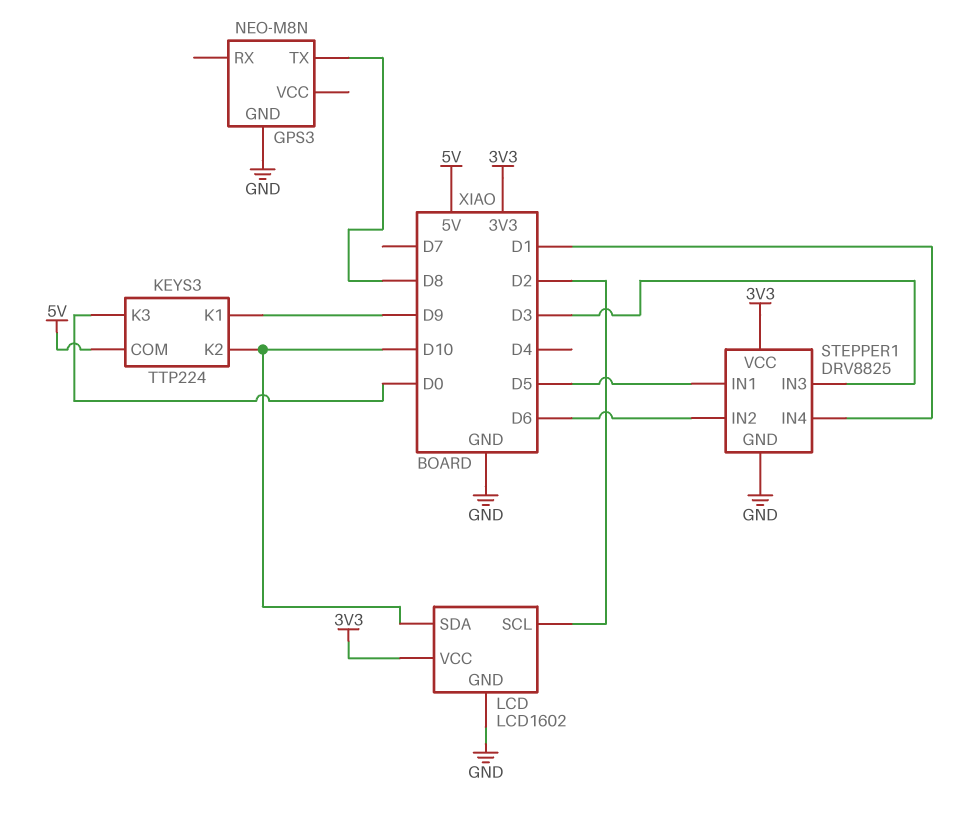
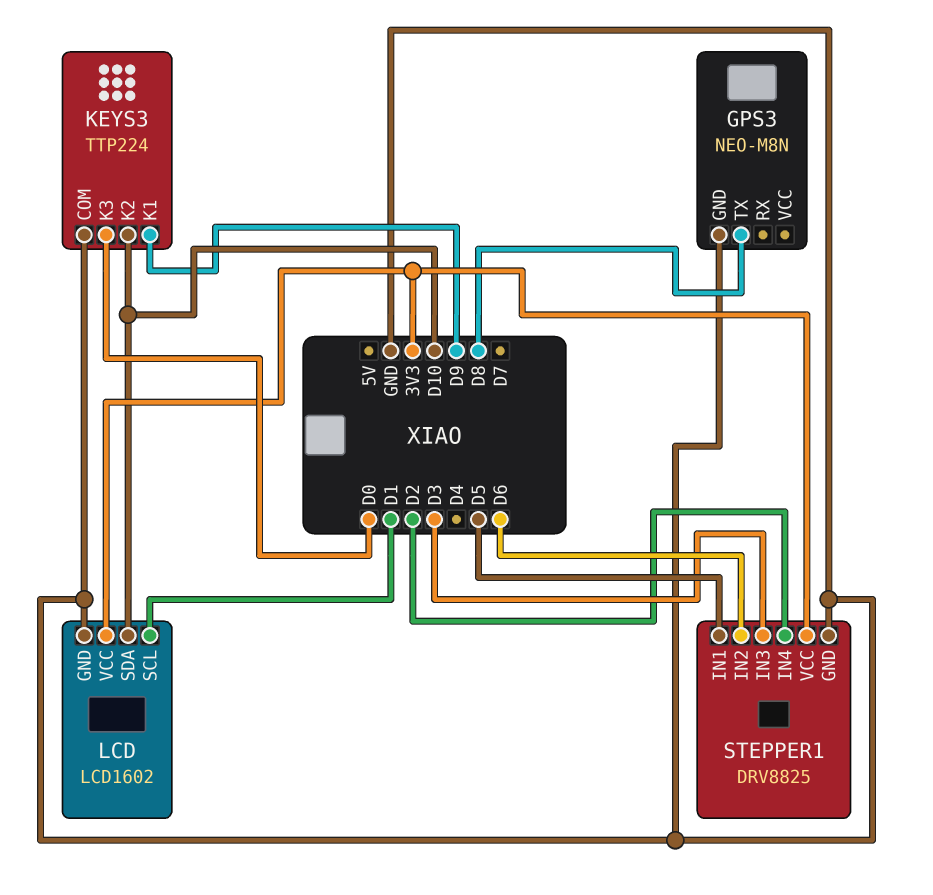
KEYS3 pin COM: 5V -> GND
LCD pin SCL: D2 -> D1
STEPPER1 pin IN4: D1 -> D2

